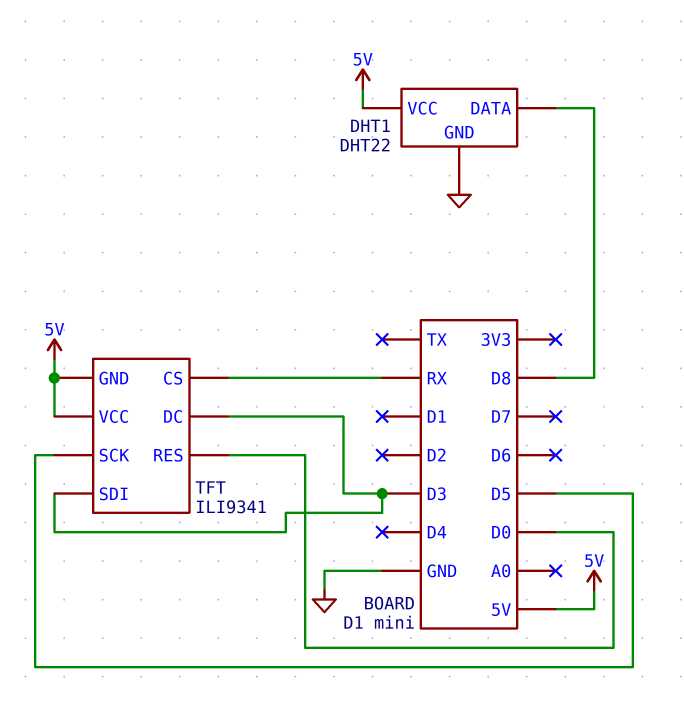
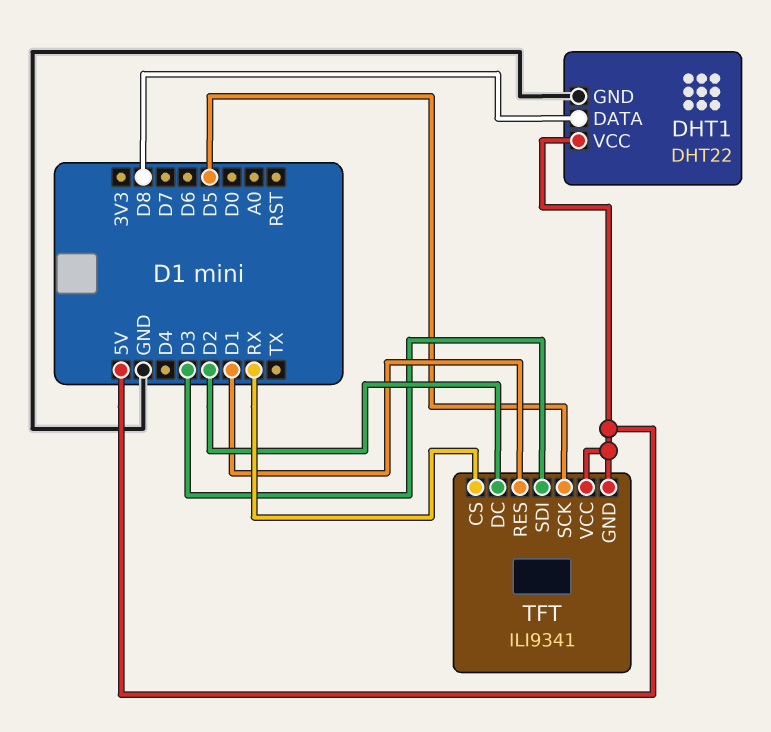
TFT pin DC: D3 -> D2
TFT pin RES: D0 -> D1

